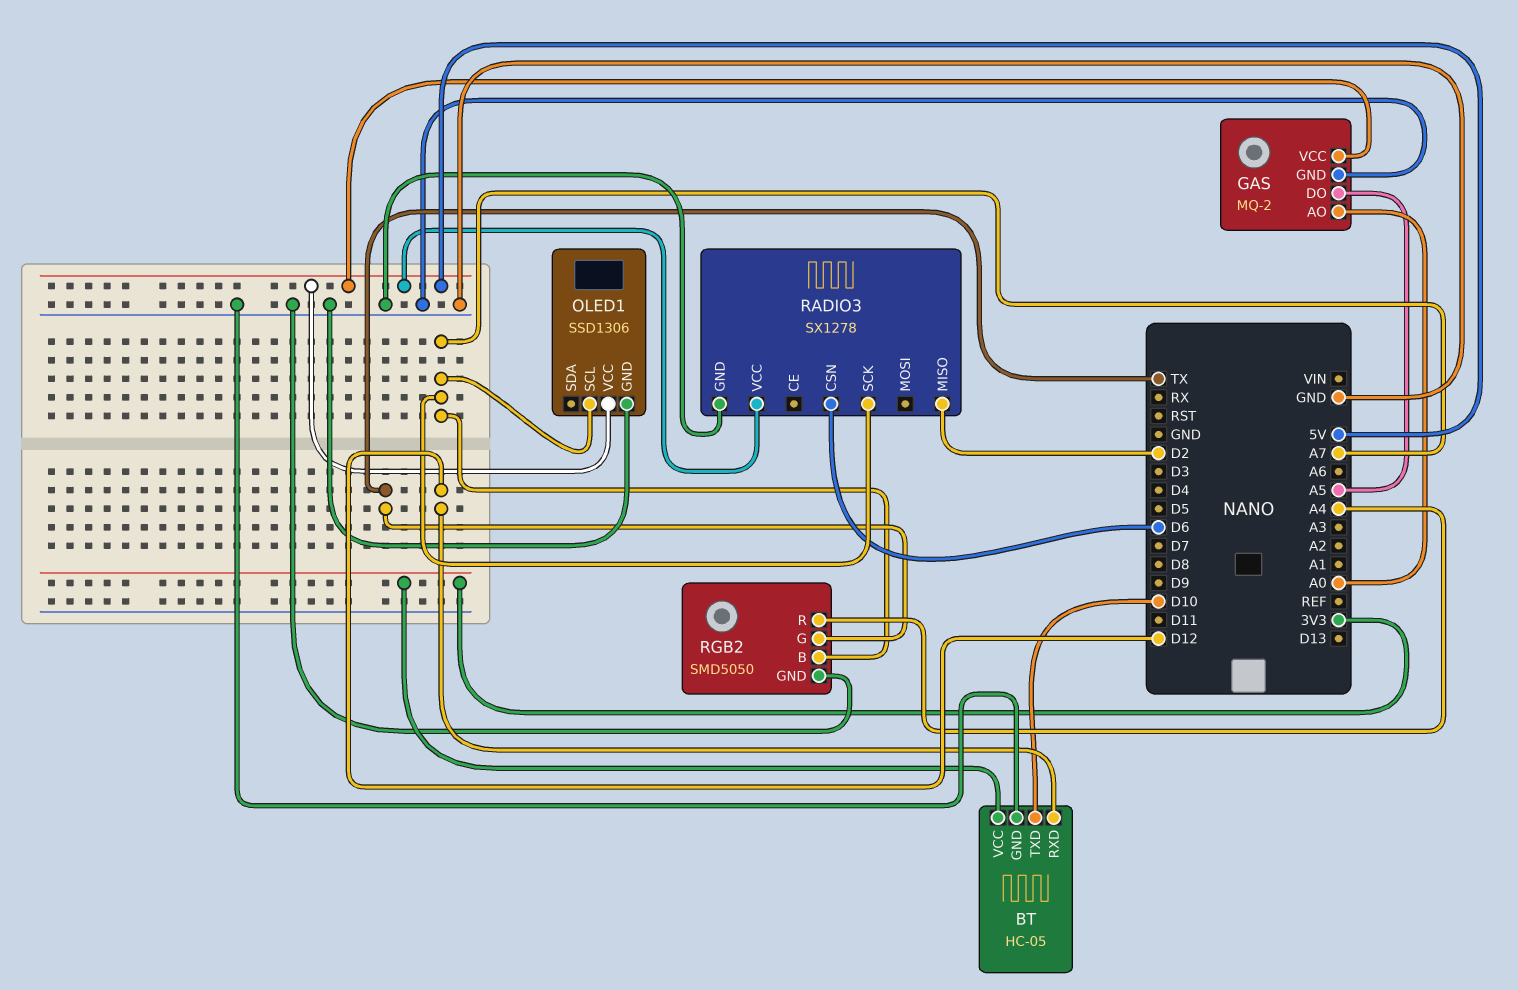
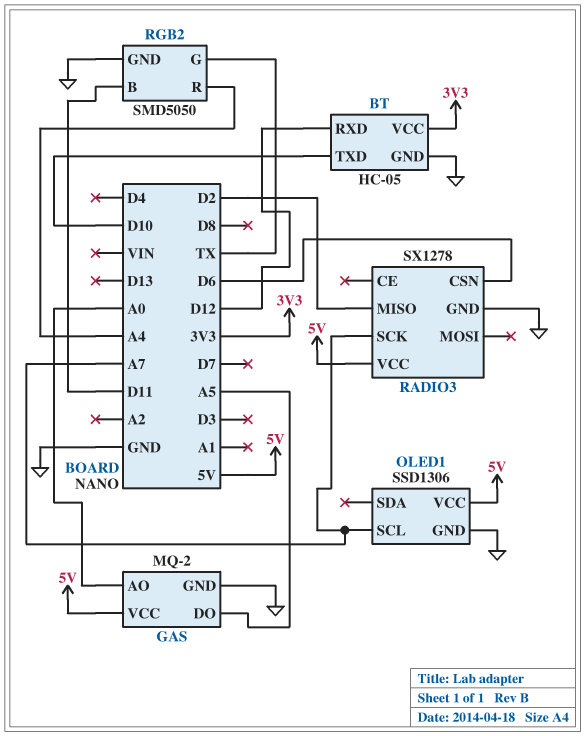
RGB2 pin B: A7 -> D11

